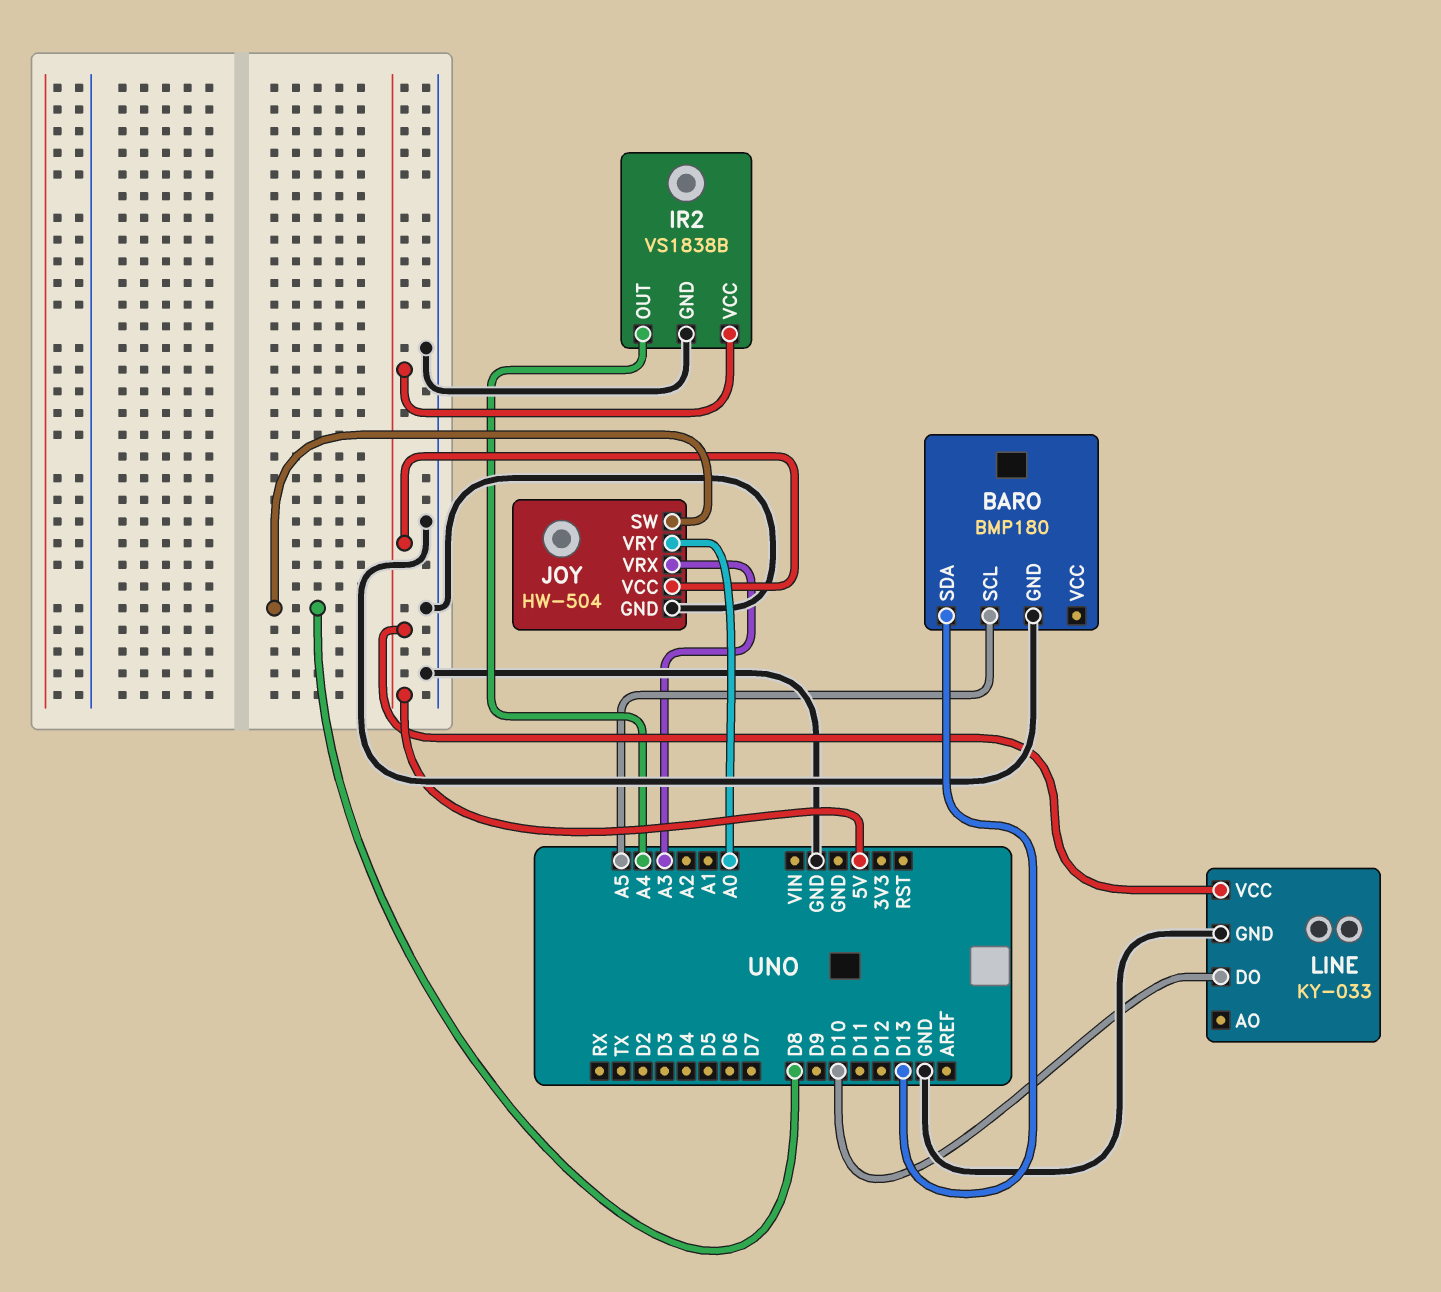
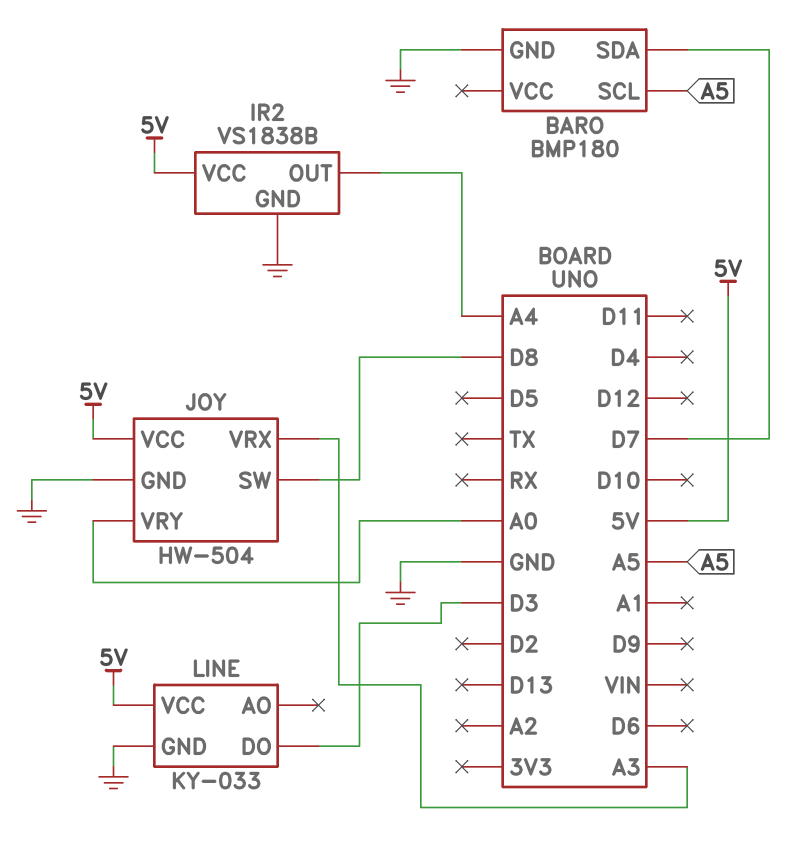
BARO pin SDA: D13 -> D7
LINE pin DO: D10 -> D3

